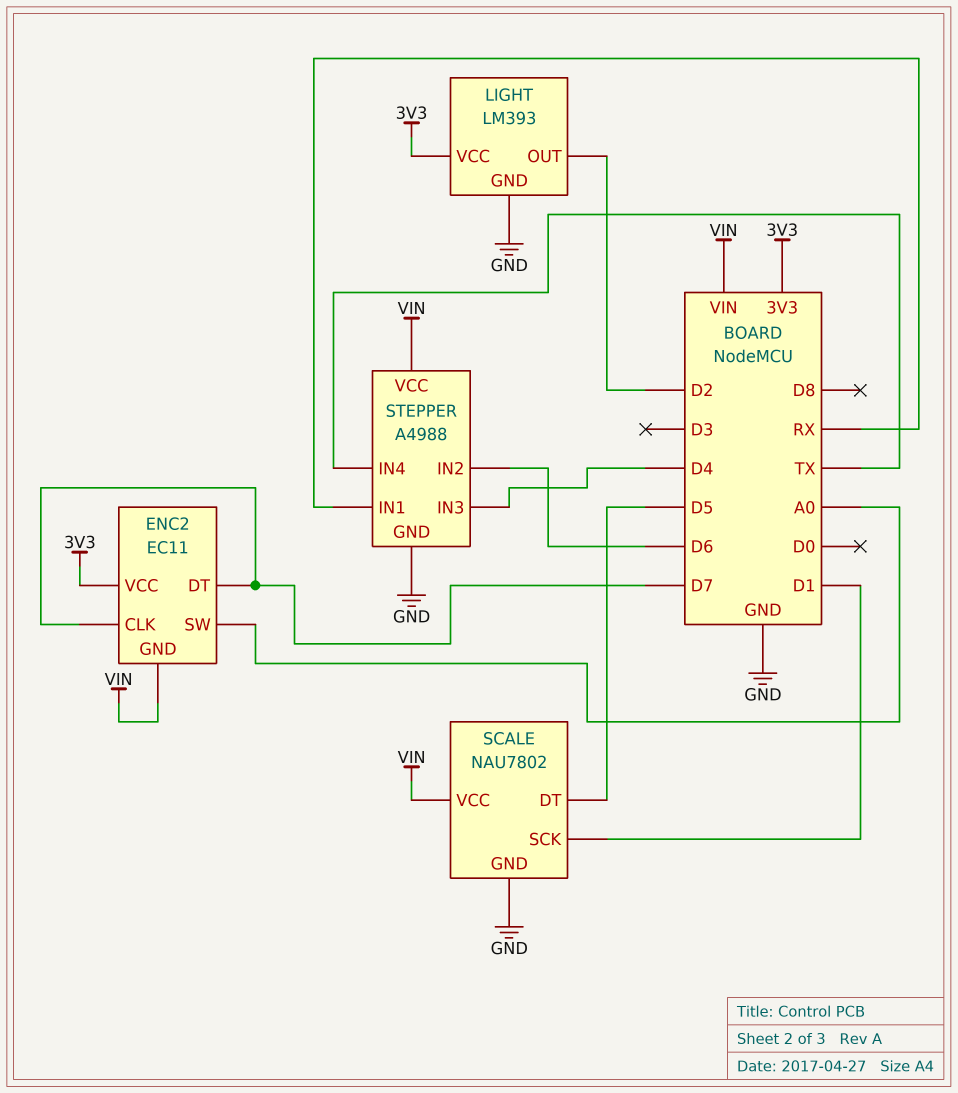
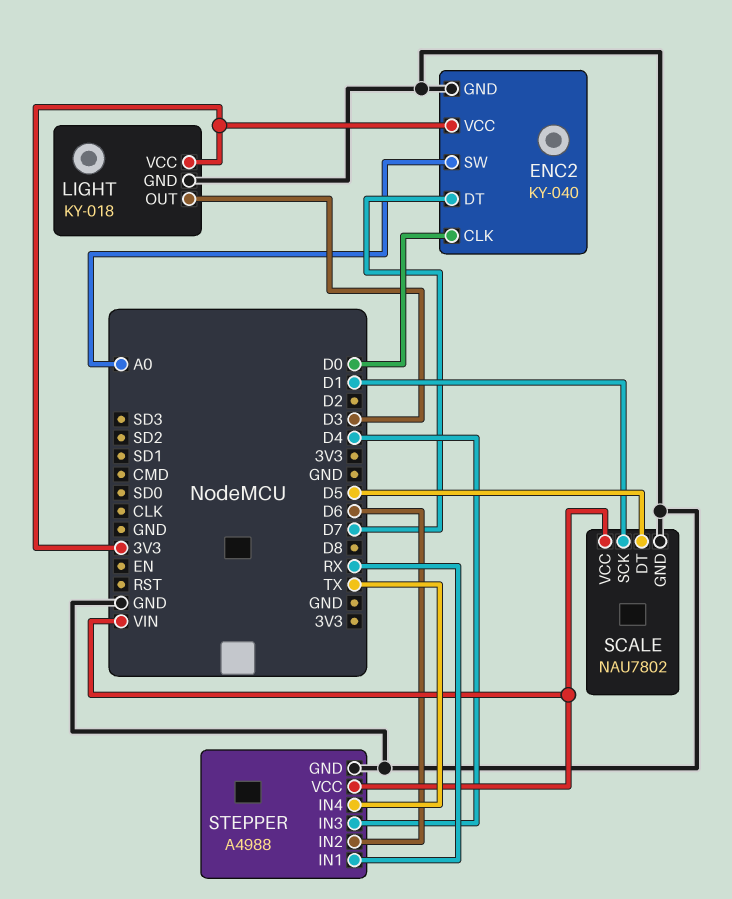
ENC2: EC11 -> KY-040
ENC2 pin CLK: D7 -> D0
ENC2 pin GND: VIN -> GND
LIGHT: LM393 -> KY-018
LIGHT pin OUT: D2 -> D3

